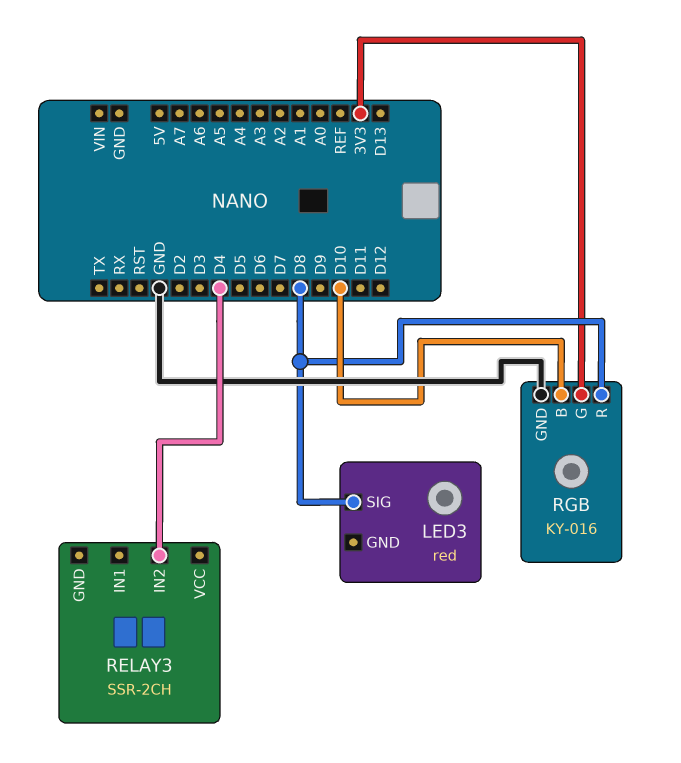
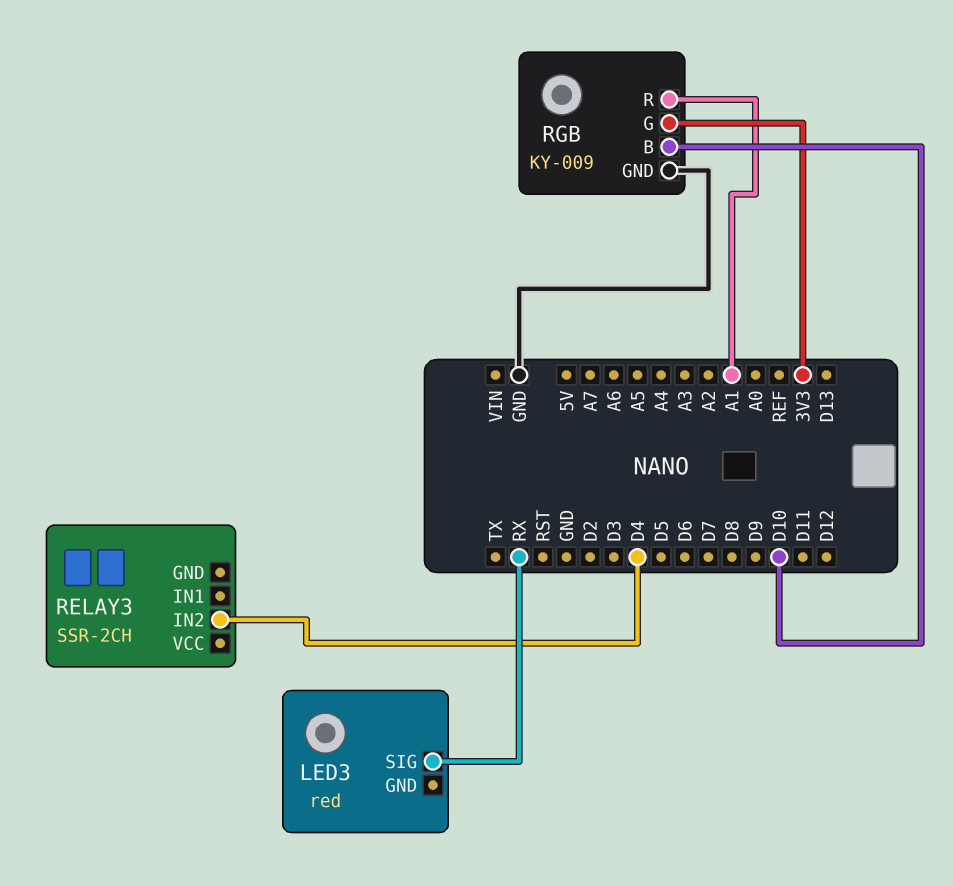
LED3 pin SIG: D8 -> RX
RGB: KY-016 -> KY-009
RGB pin R: D8 -> A1

